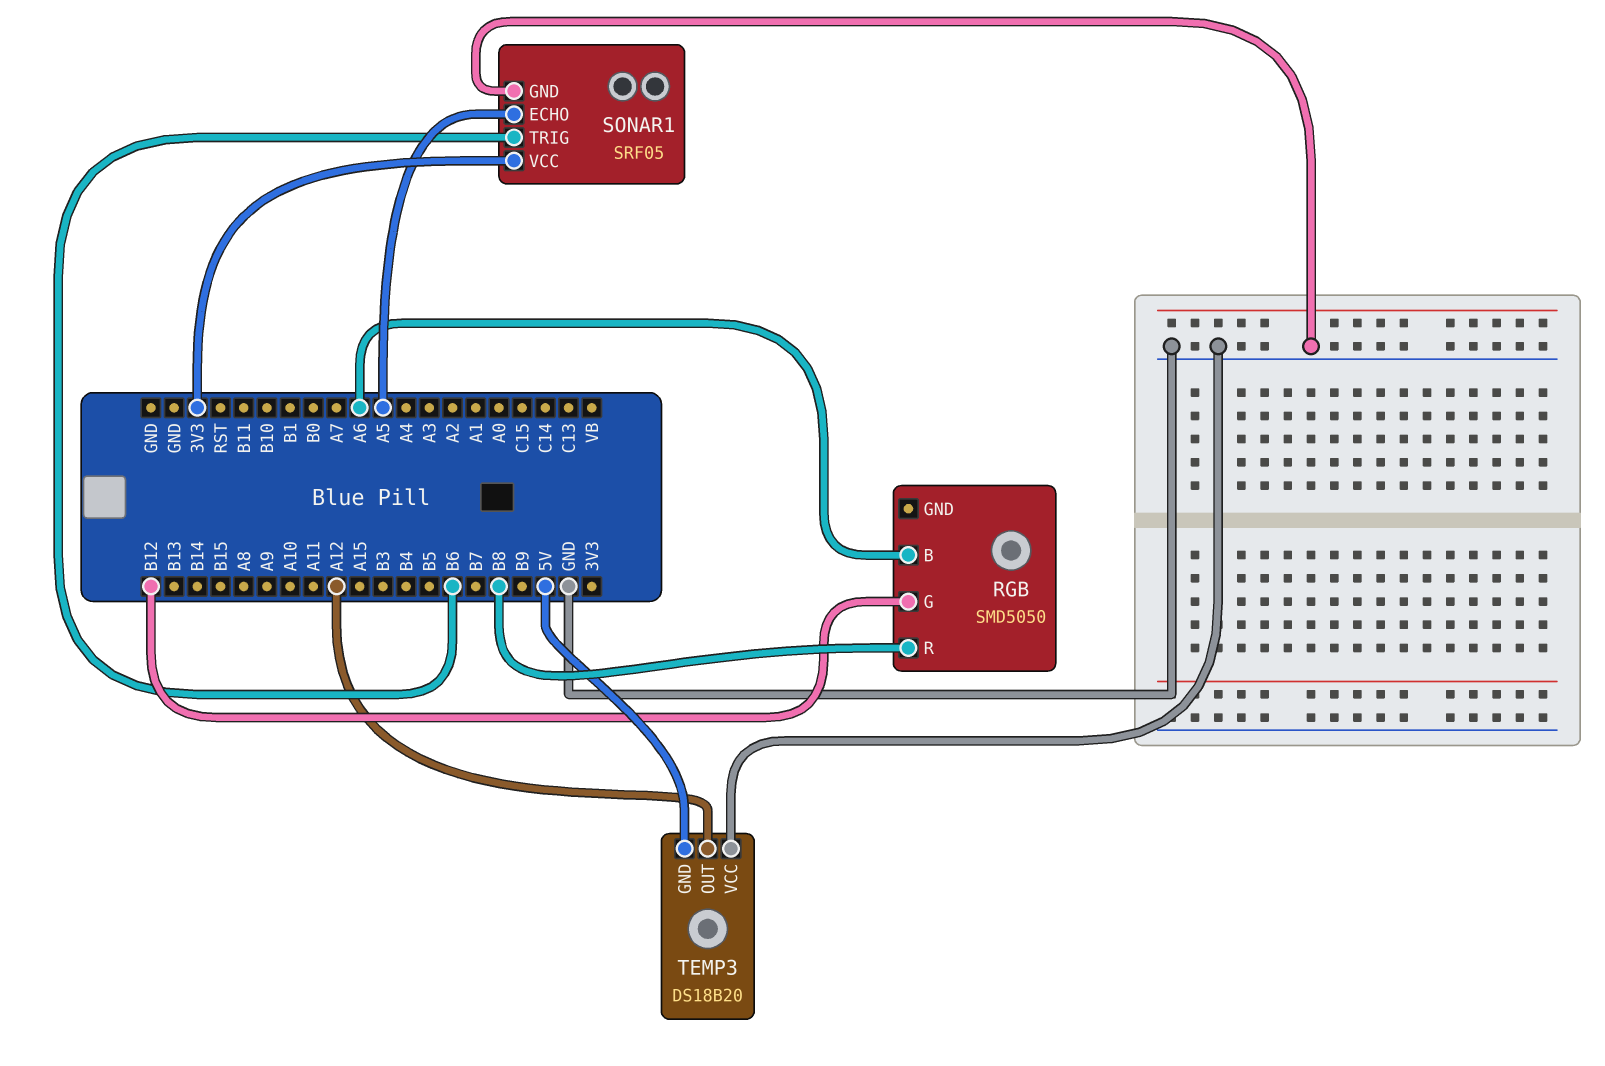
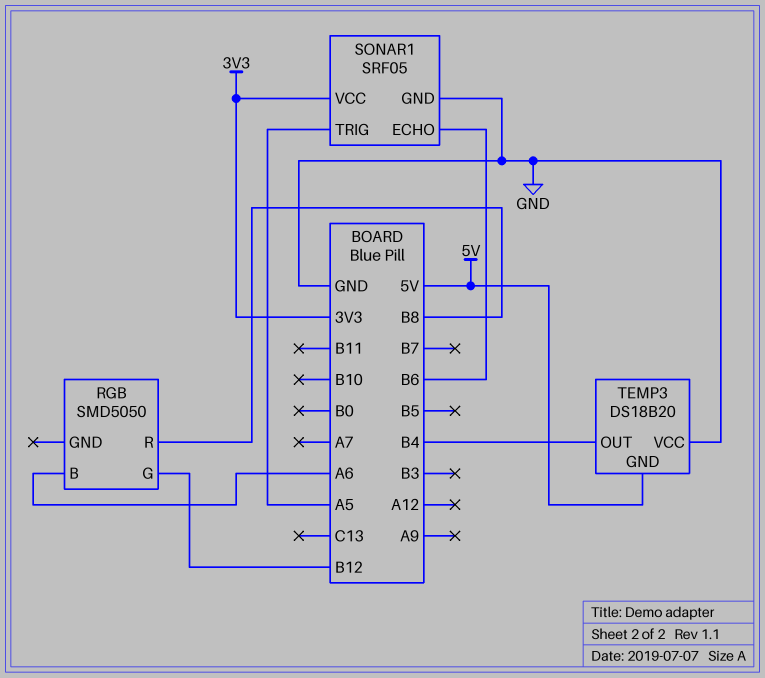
SONAR1 pin ECHO: A5 -> B6
SONAR1 pin TRIG: B6 -> A5
TEMP3 pin OUT: A12 -> B4

